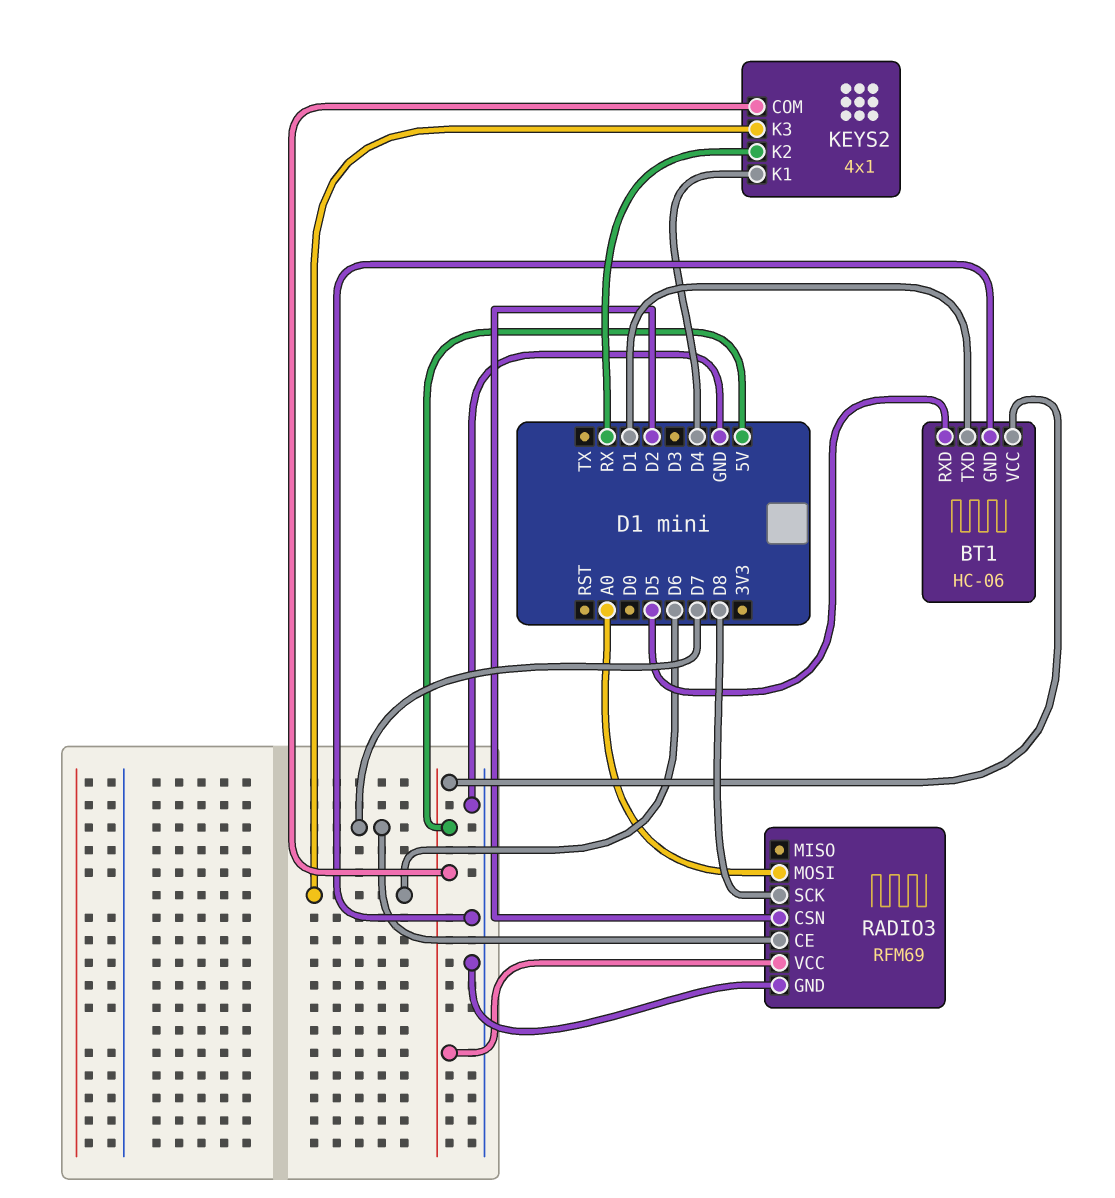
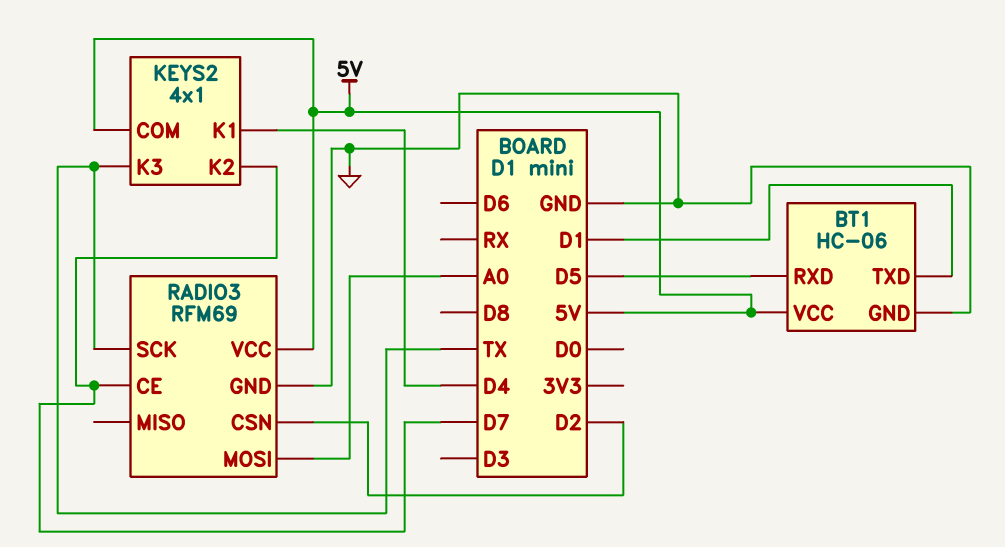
KEYS2 pin K2: RX -> D7
KEYS2 pin K3: D6 -> TX
RADIO3 pin SCK: D8 -> TX

